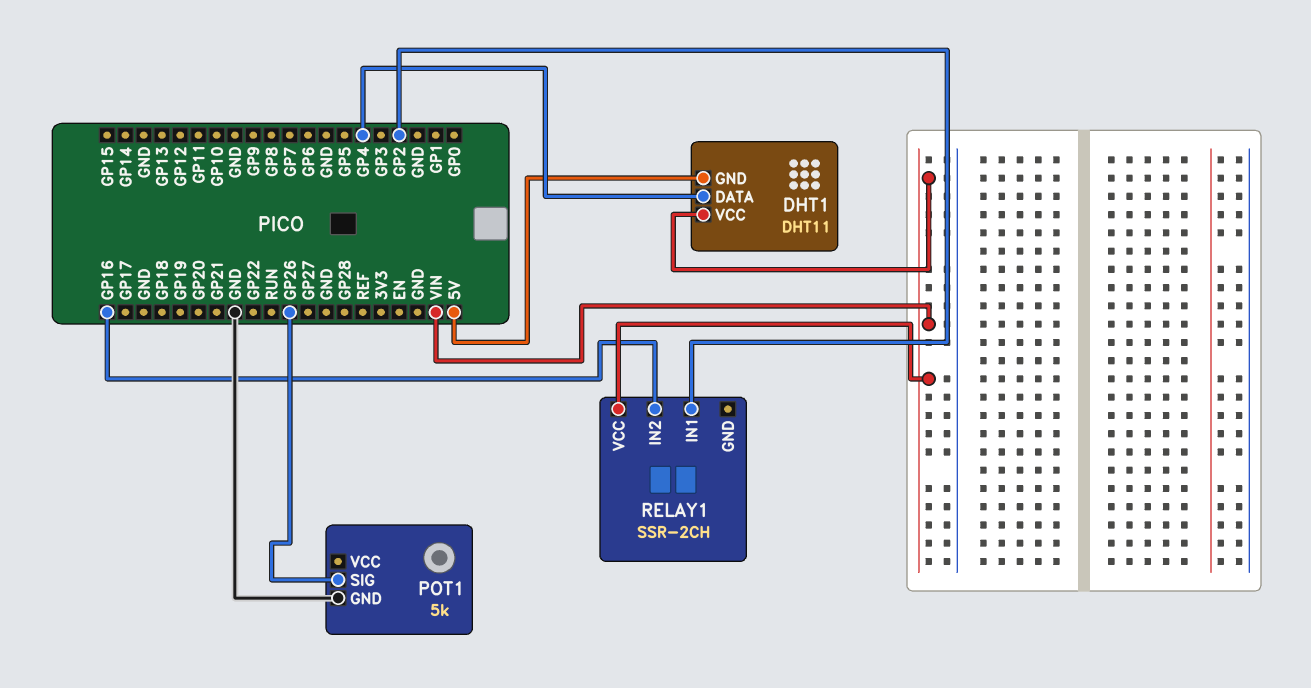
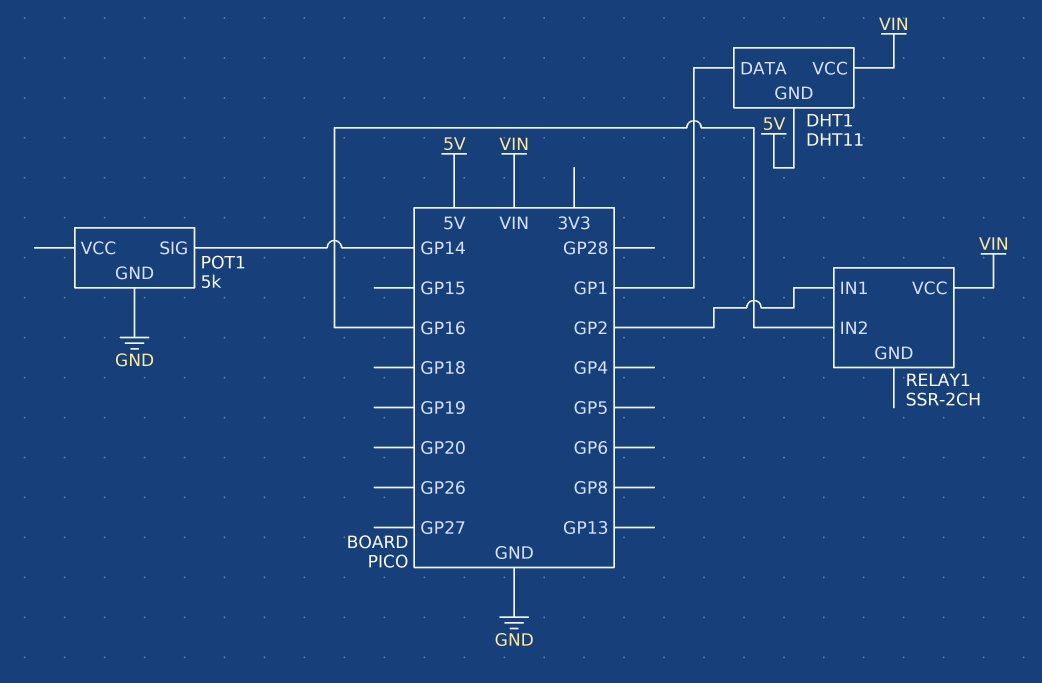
DHT1 pin DATA: GP4 -> GP1
POT1 pin SIG: GP26 -> GP14

